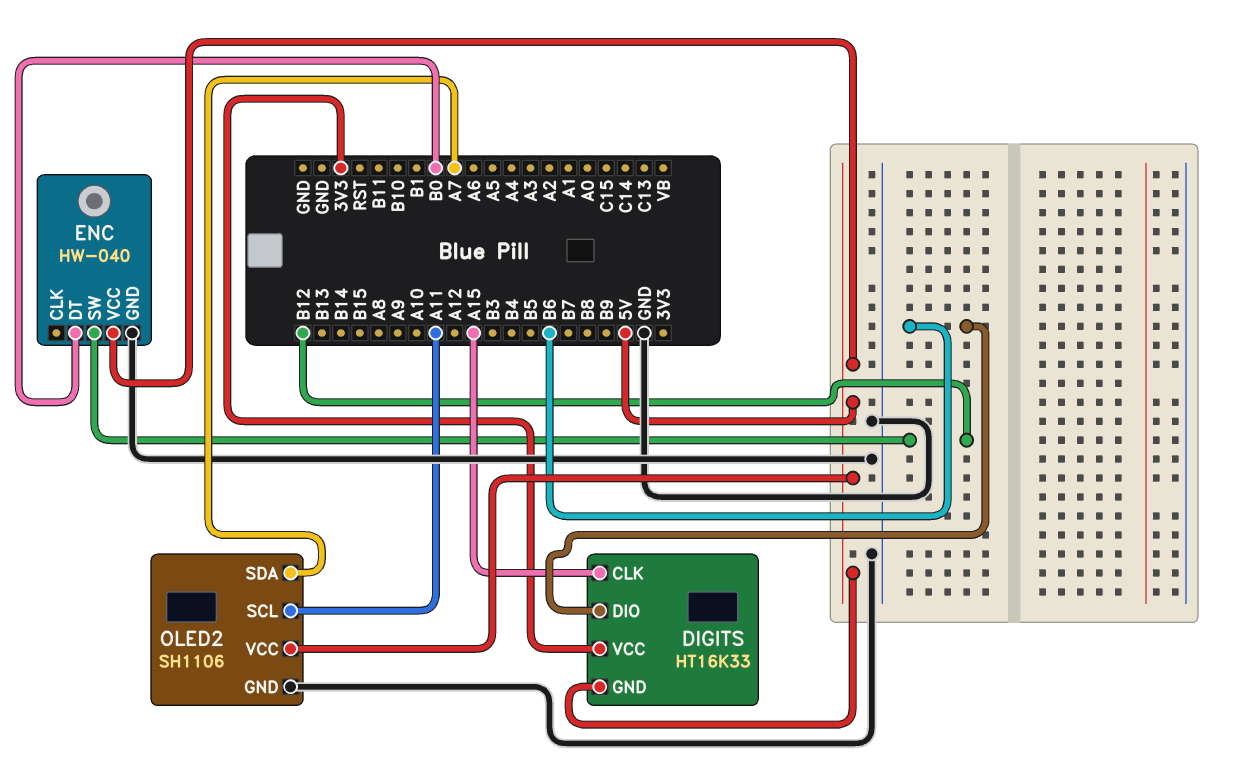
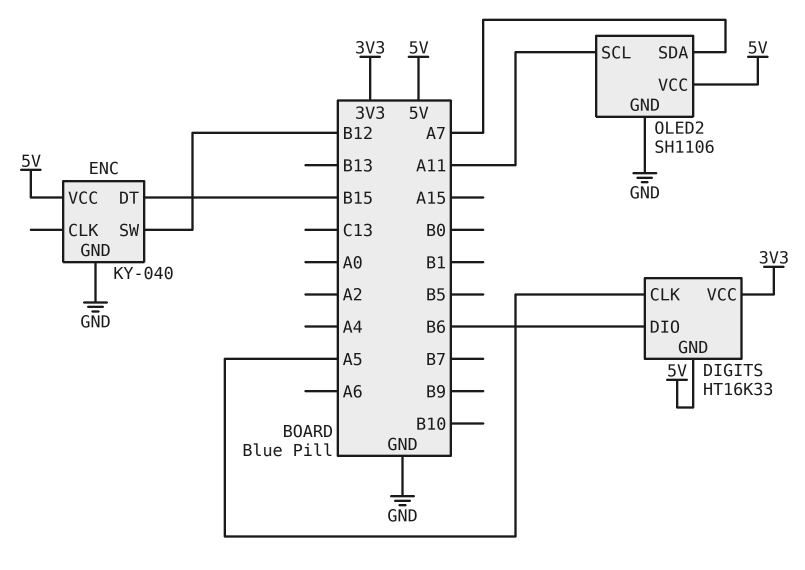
DIGITS pin CLK: A15 -> A5
ENC: HW-040 -> KY-040
ENC pin DT: B0 -> B15

